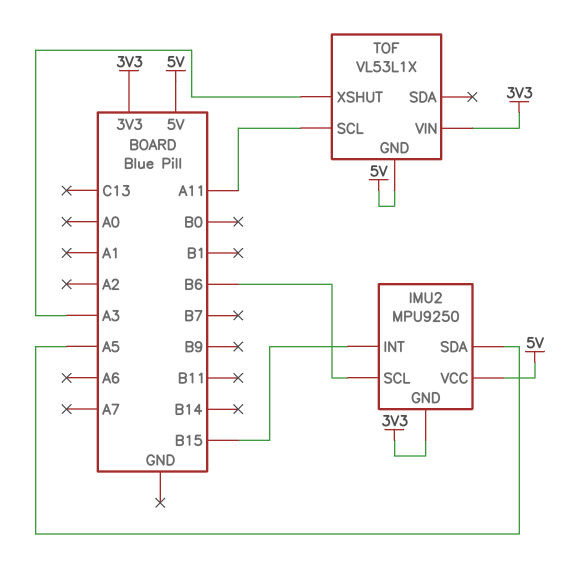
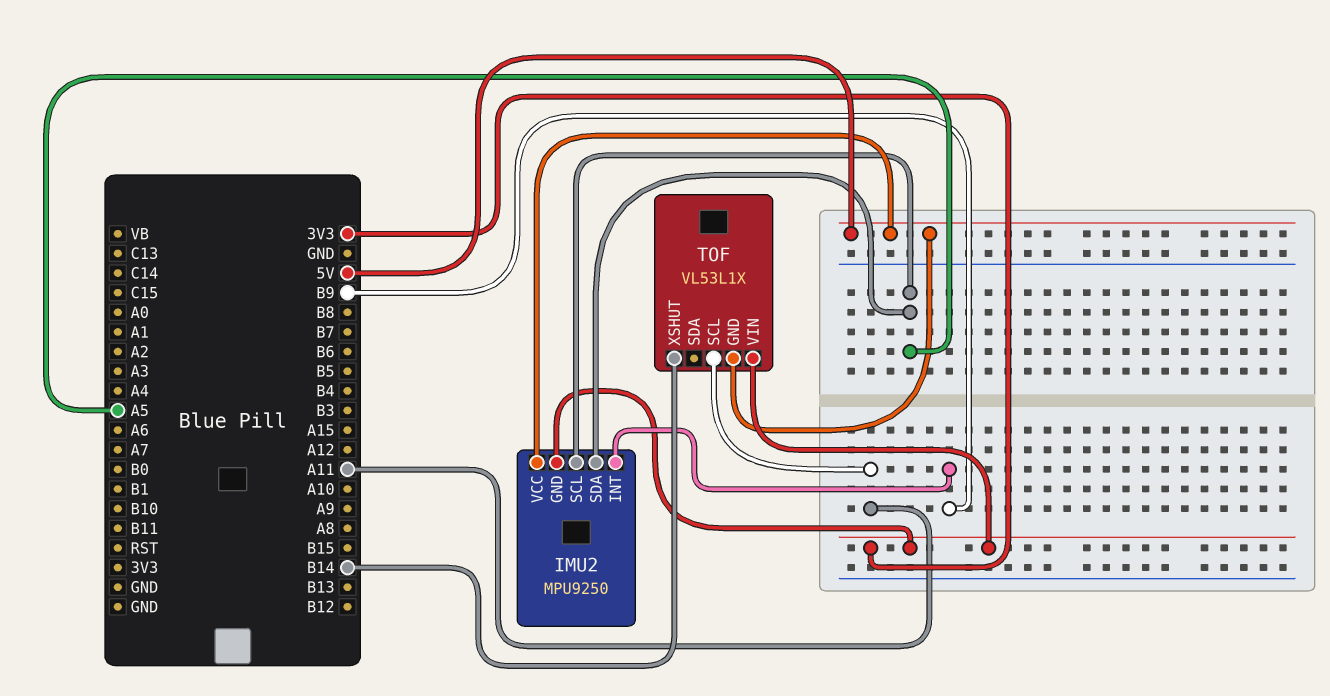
IMU2 pin INT: B15 -> B9
IMU2 pin SCL: B6 -> A5
TOF pin XSHUT: A3 -> B14

